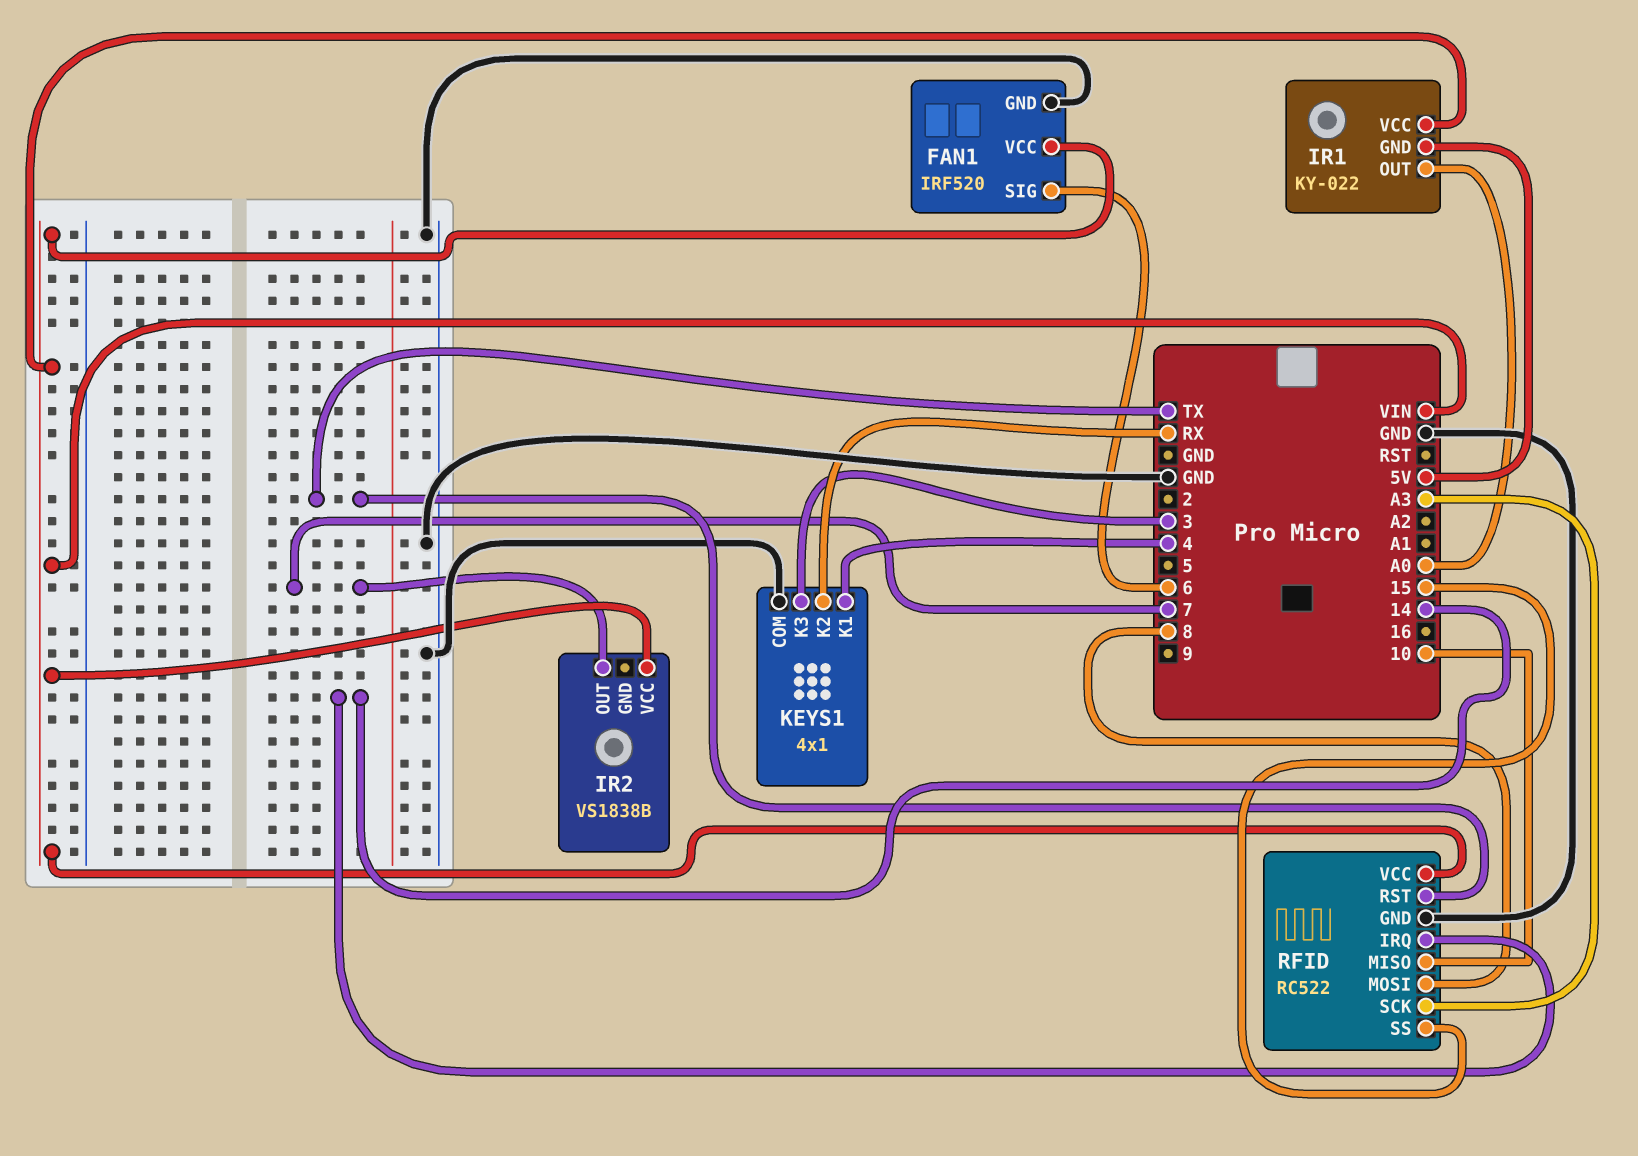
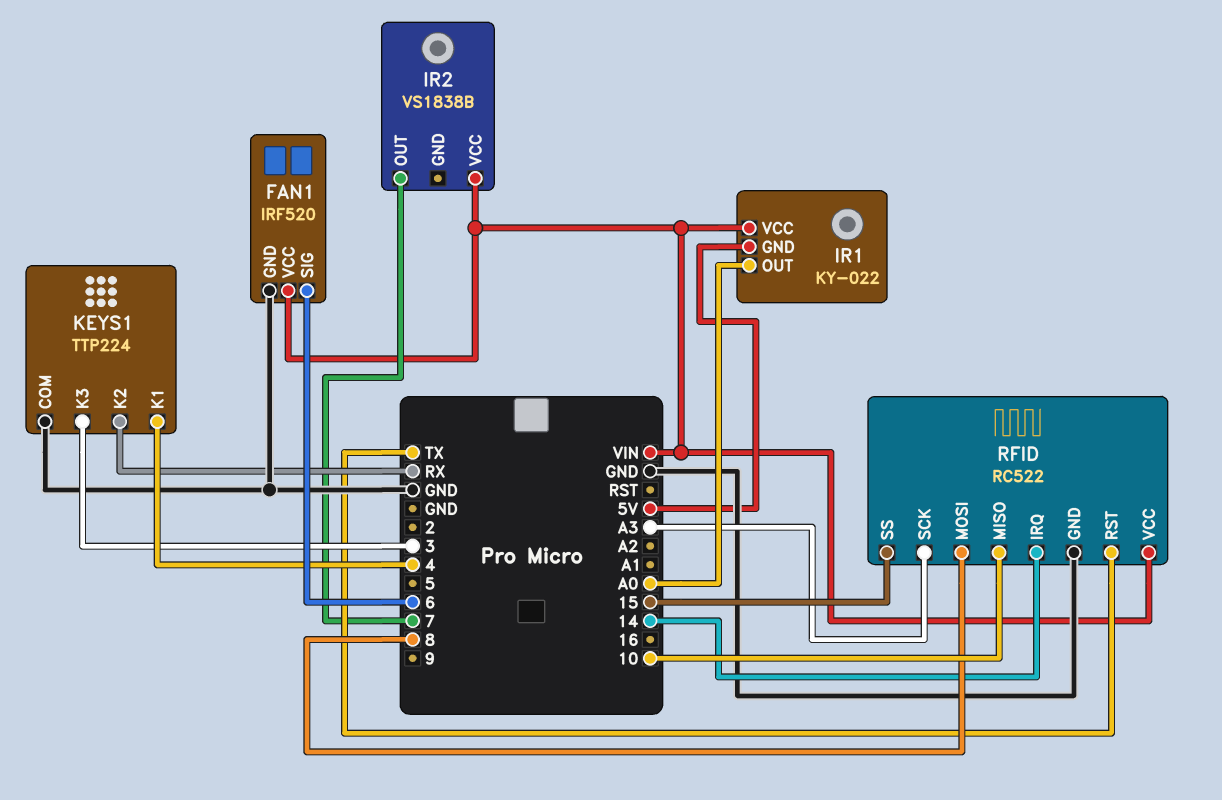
KEYS1: 4x1 -> TTP224

